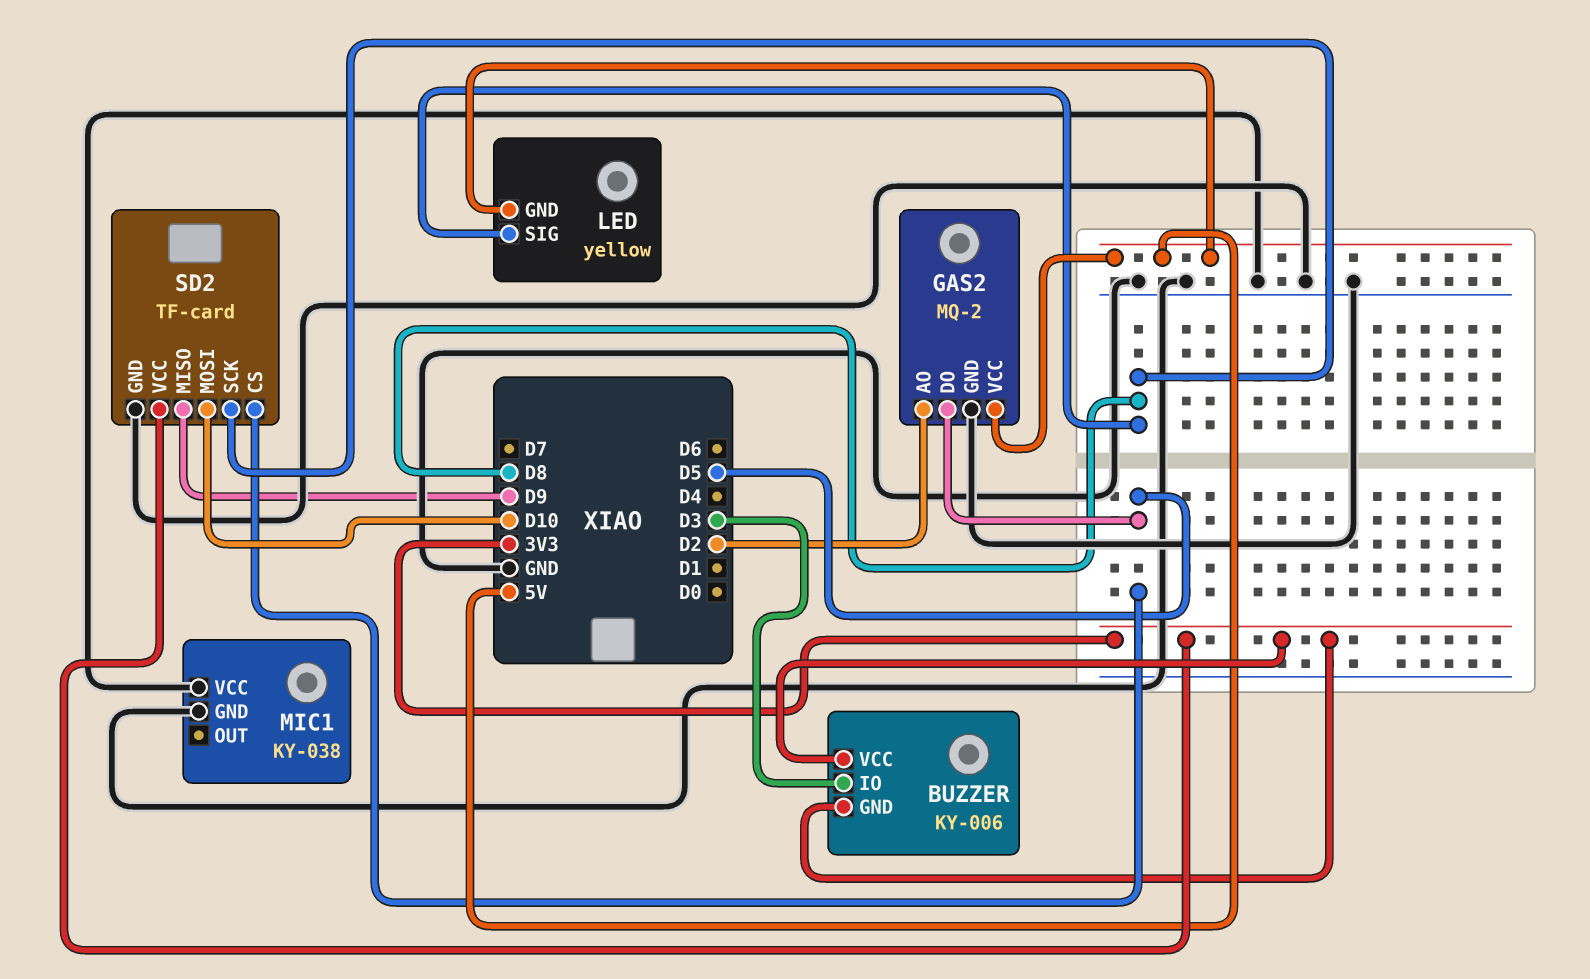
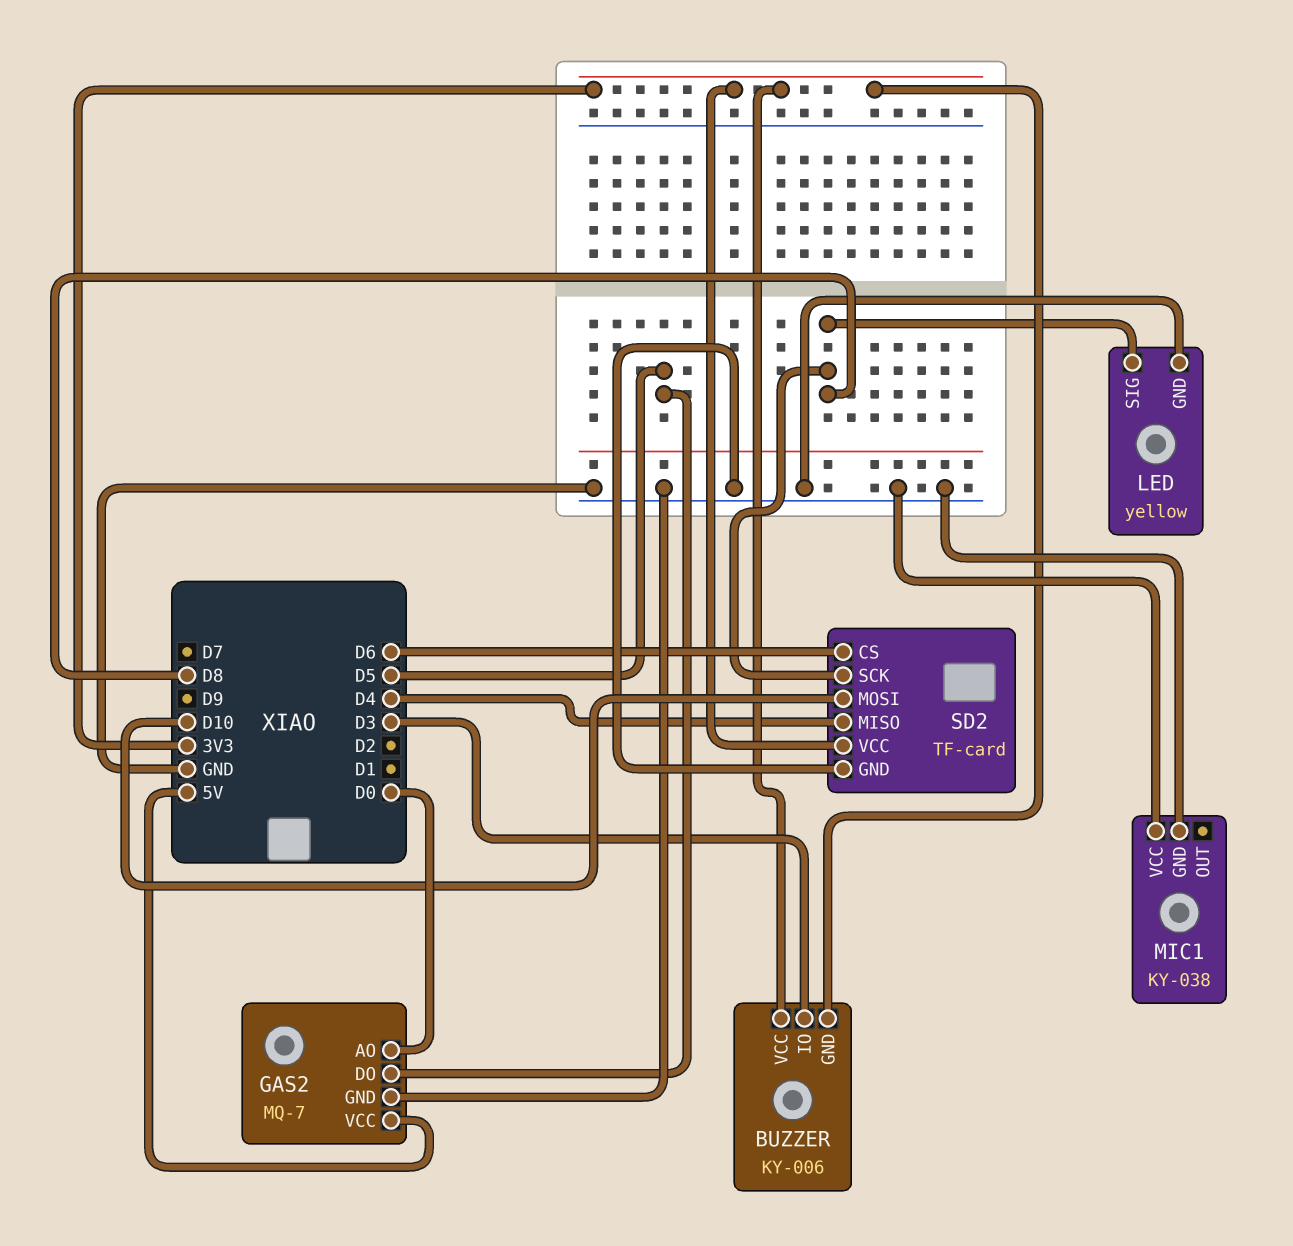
GAS2: MQ-2 -> MQ-7
GAS2 pin AO: D2 -> D0
LED pin GND: 5V -> GND
SD2 pin CS: D5 -> D6
SD2 pin MISO: D9 -> D4

